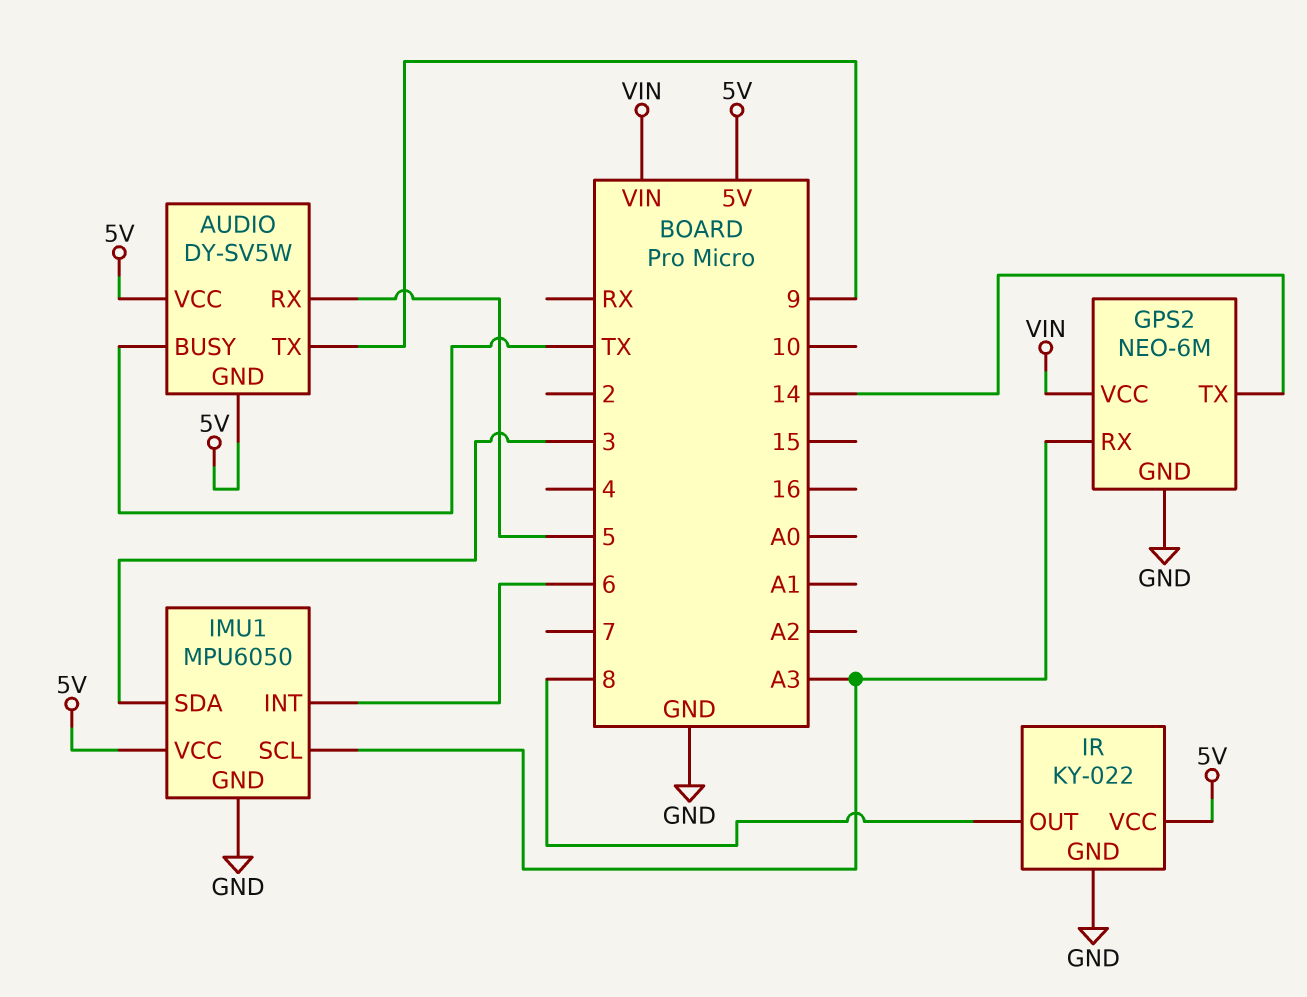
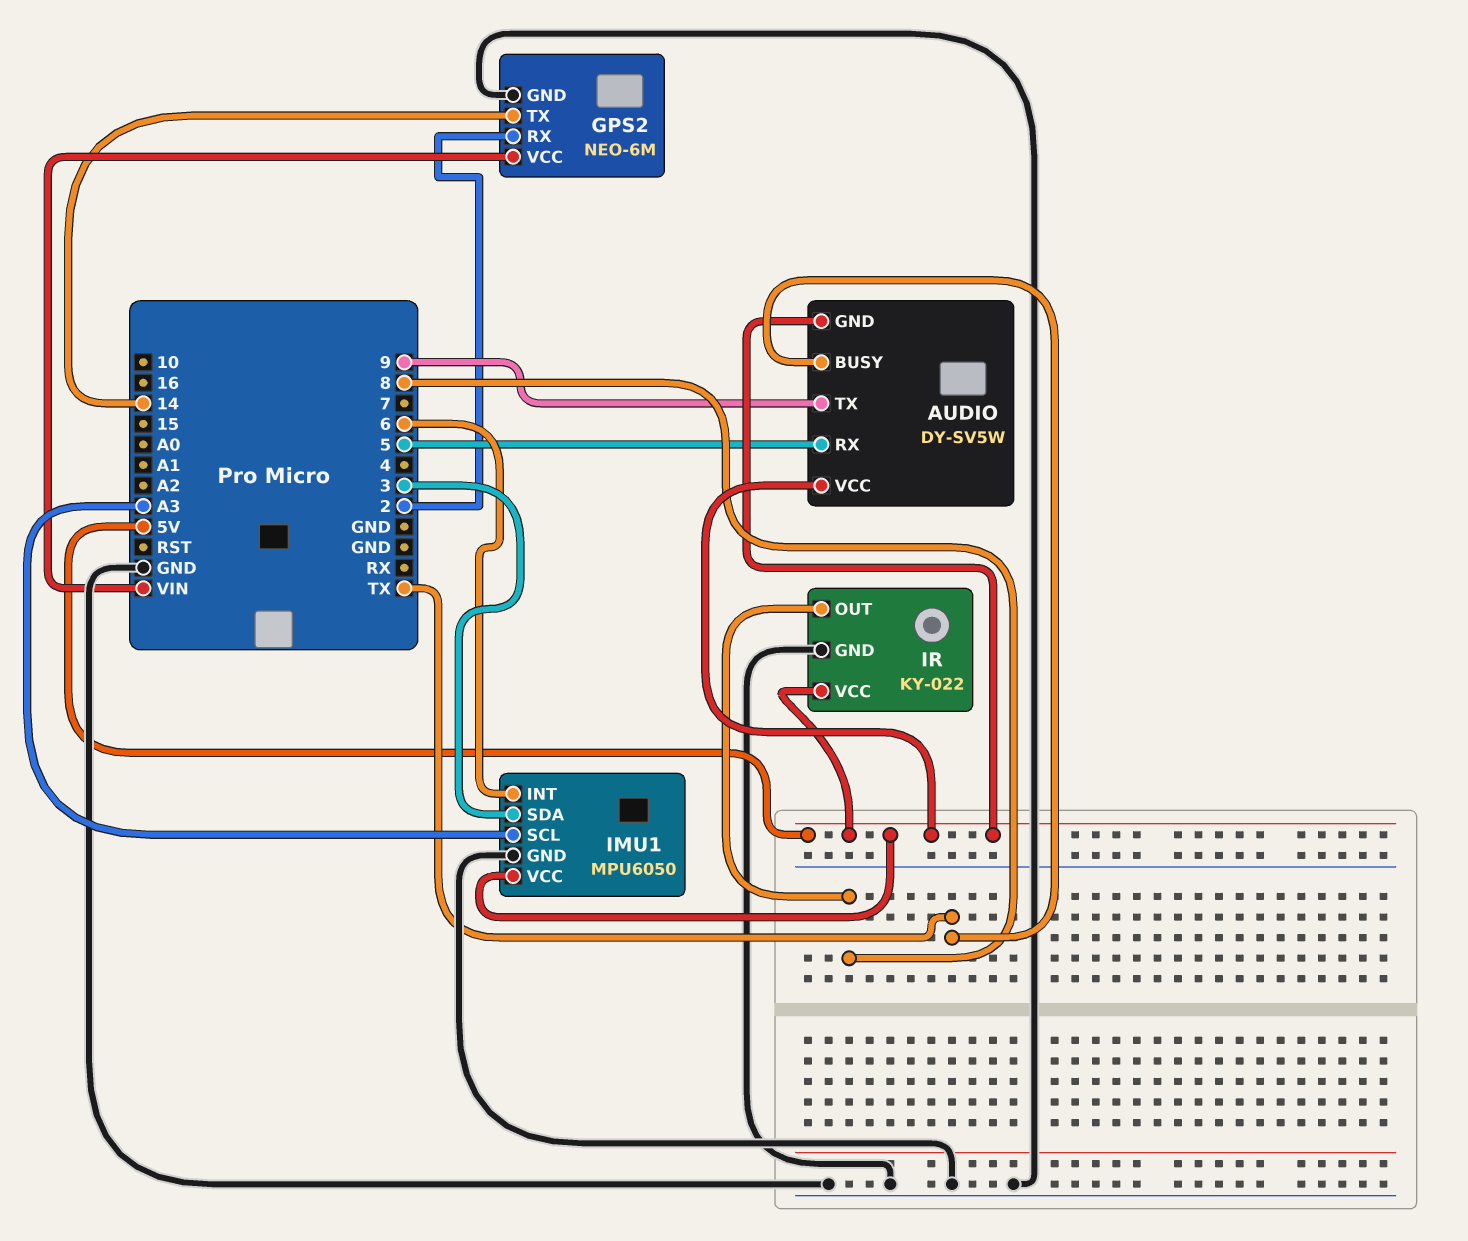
GPS2 pin RX: A3 -> 2

